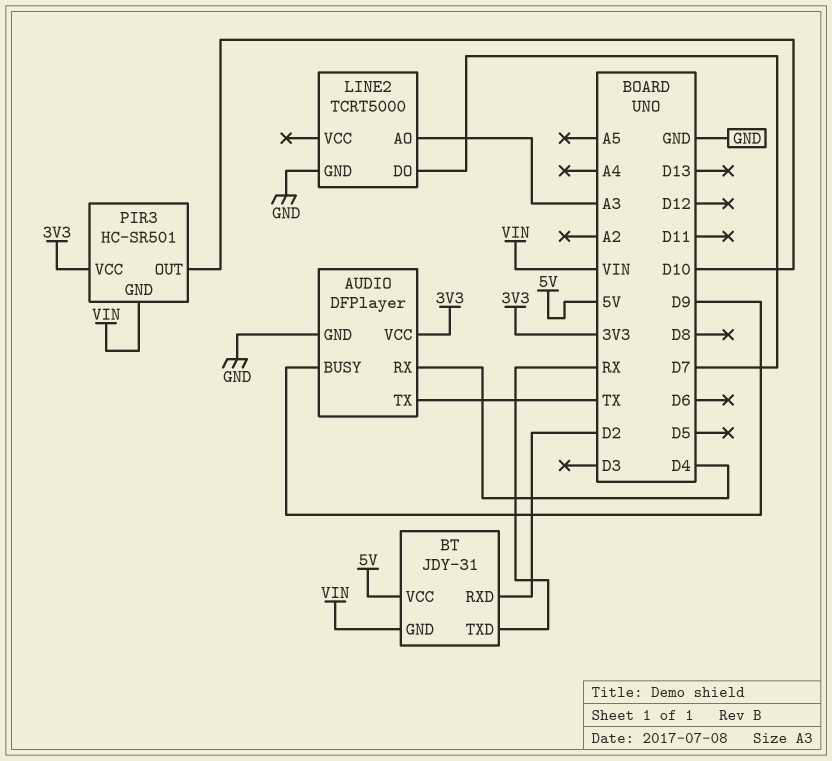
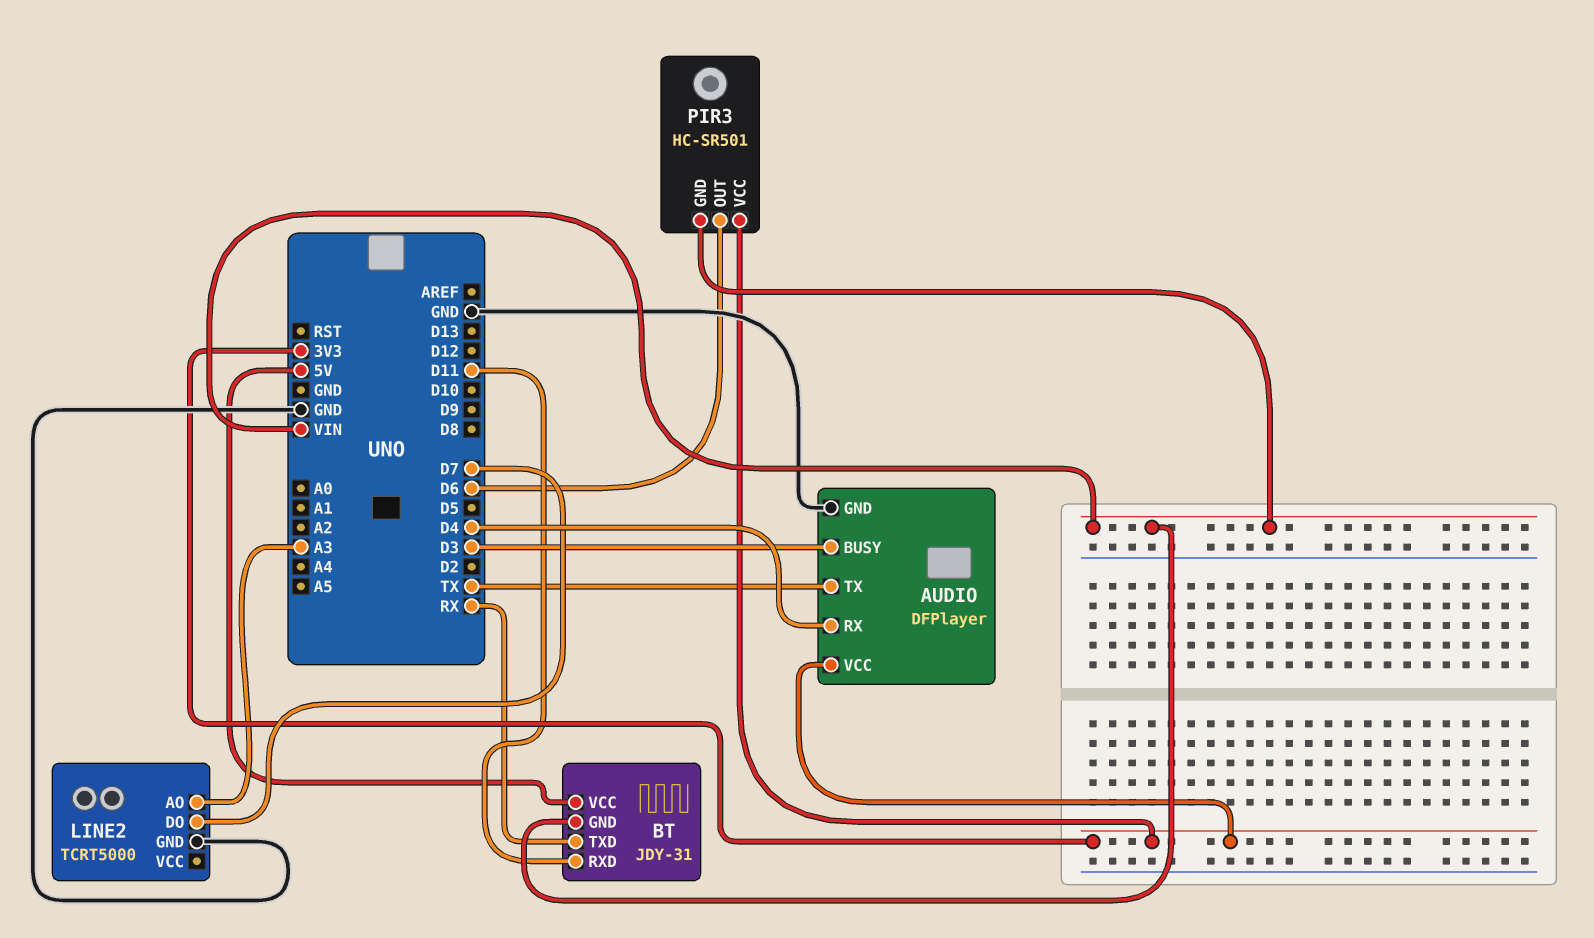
AUDIO pin BUSY: D9 -> D3
BT pin RXD: D2 -> D11
PIR3 pin OUT: D10 -> D6

